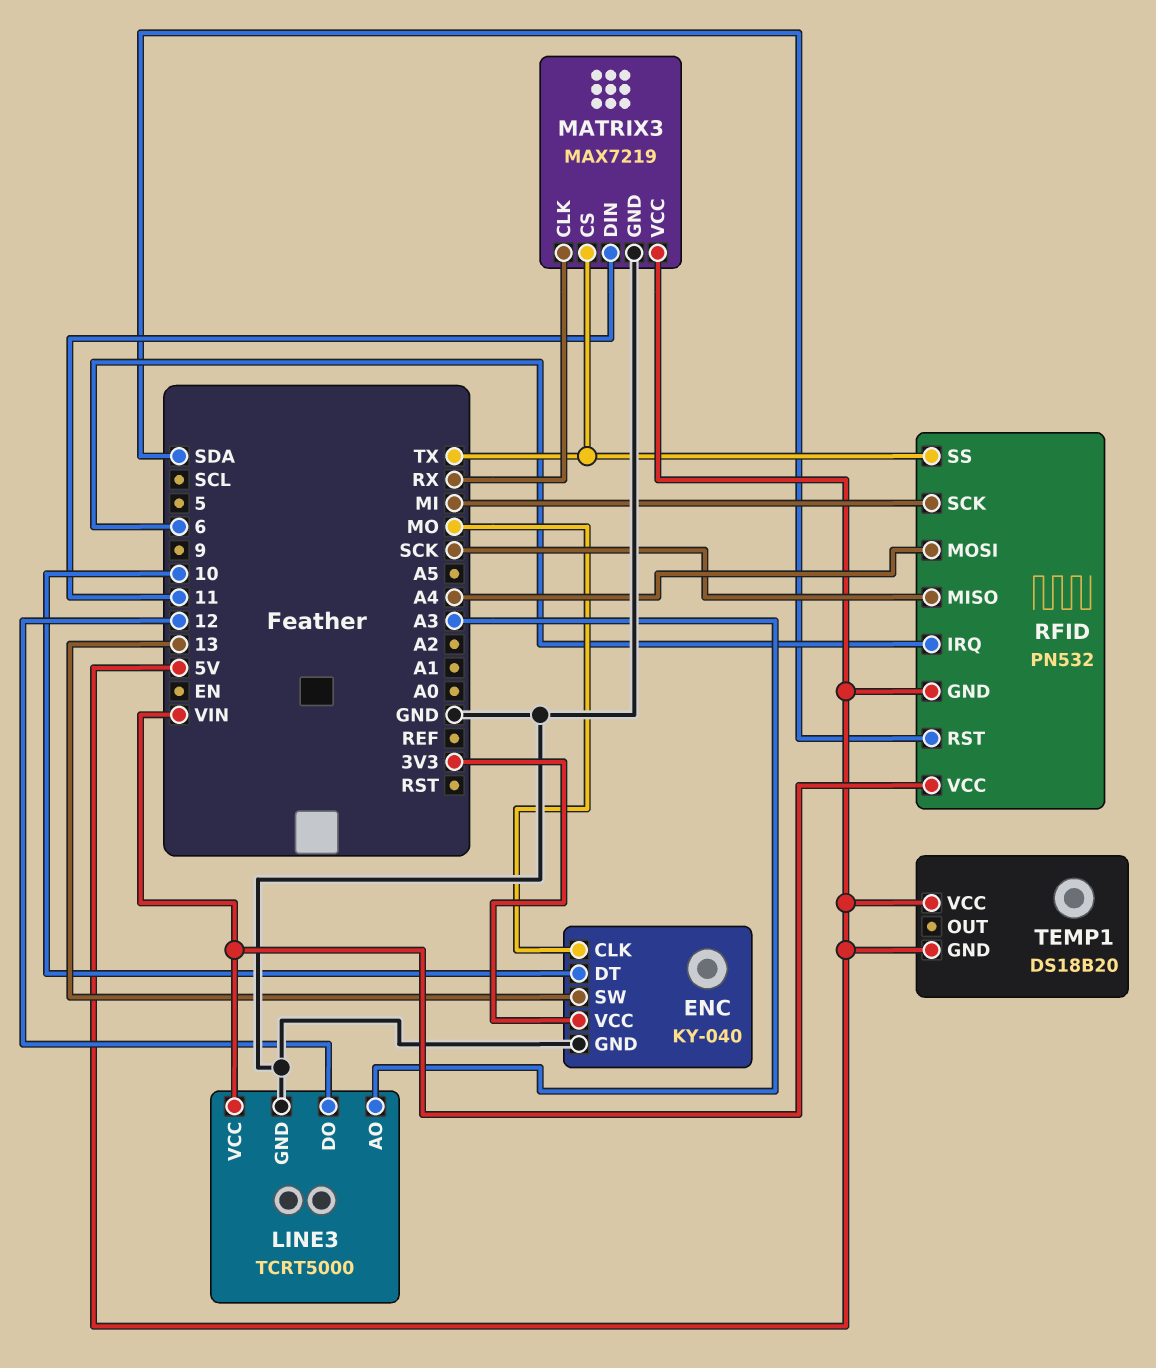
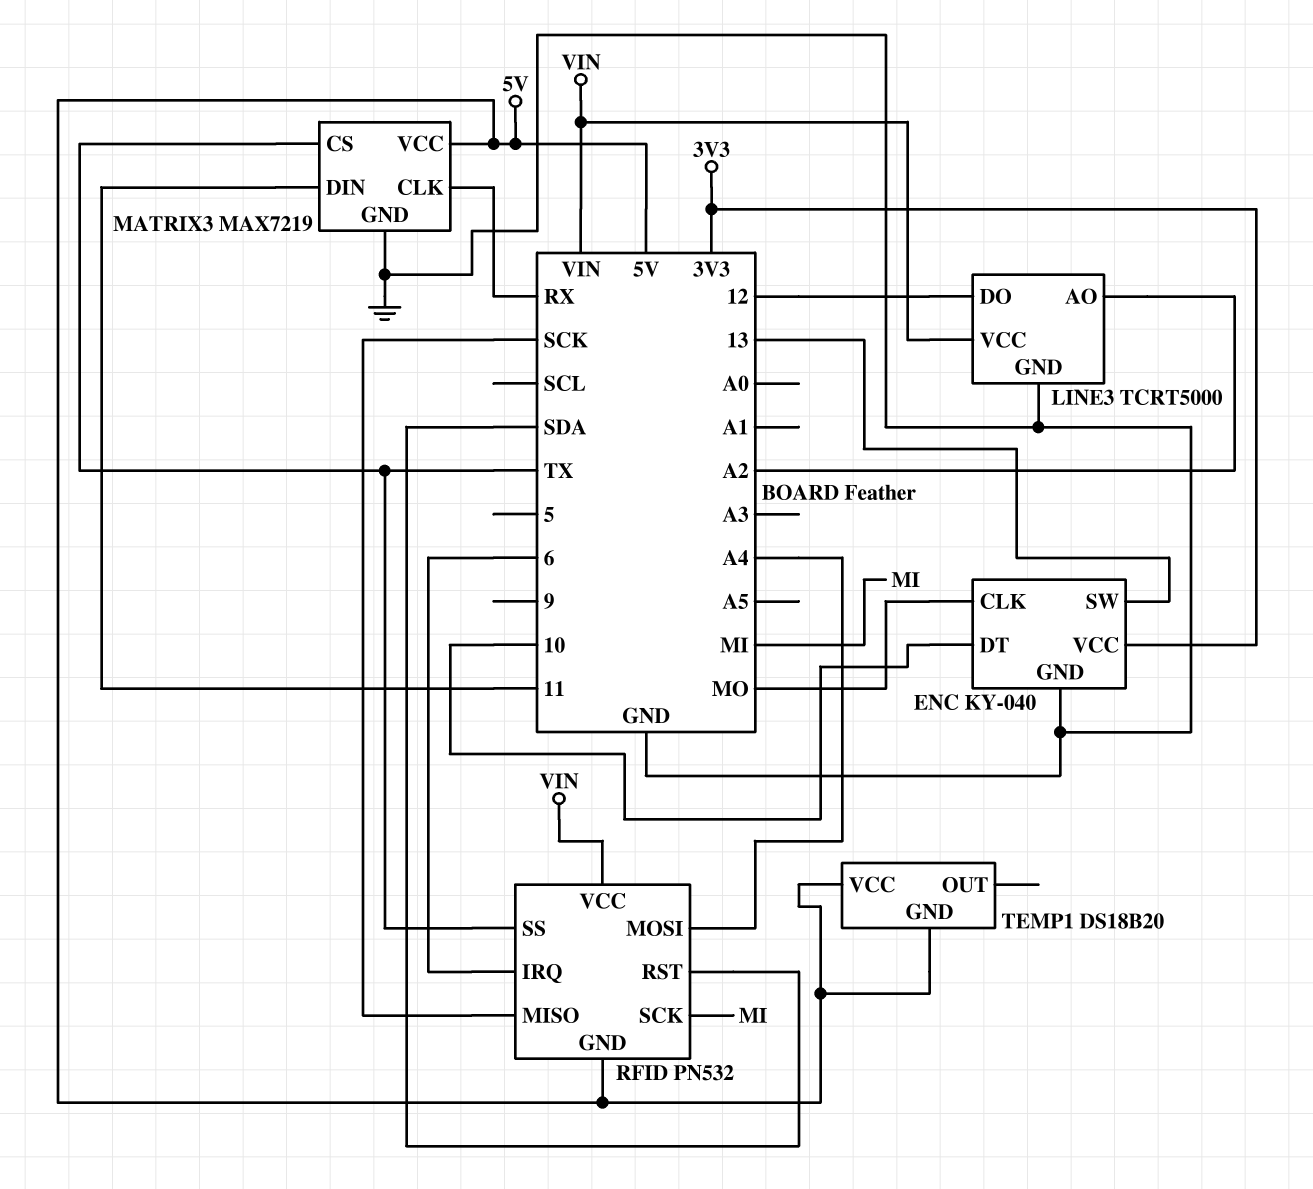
LINE3 pin AO: A3 -> A2

